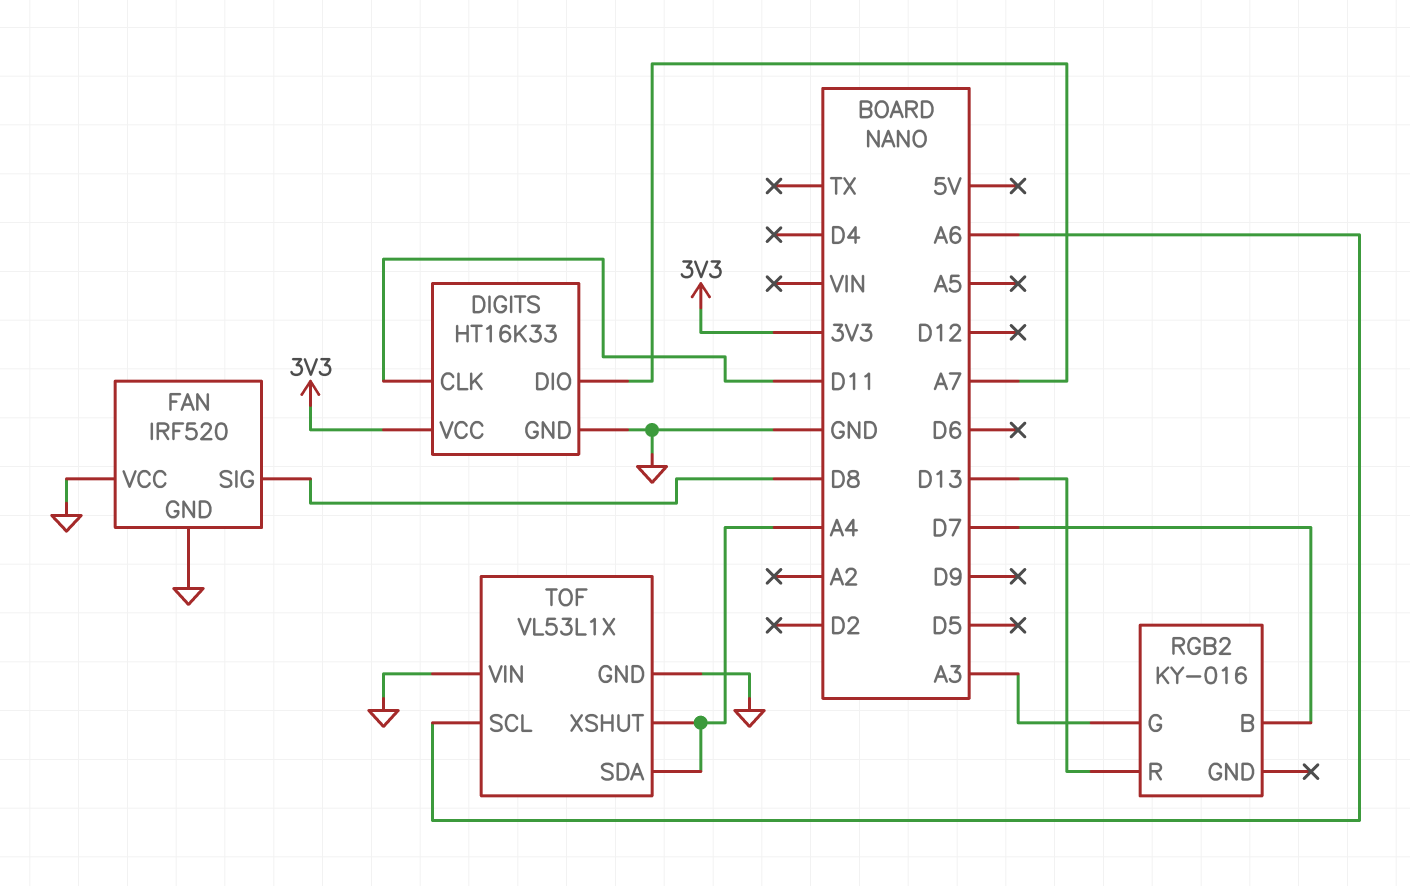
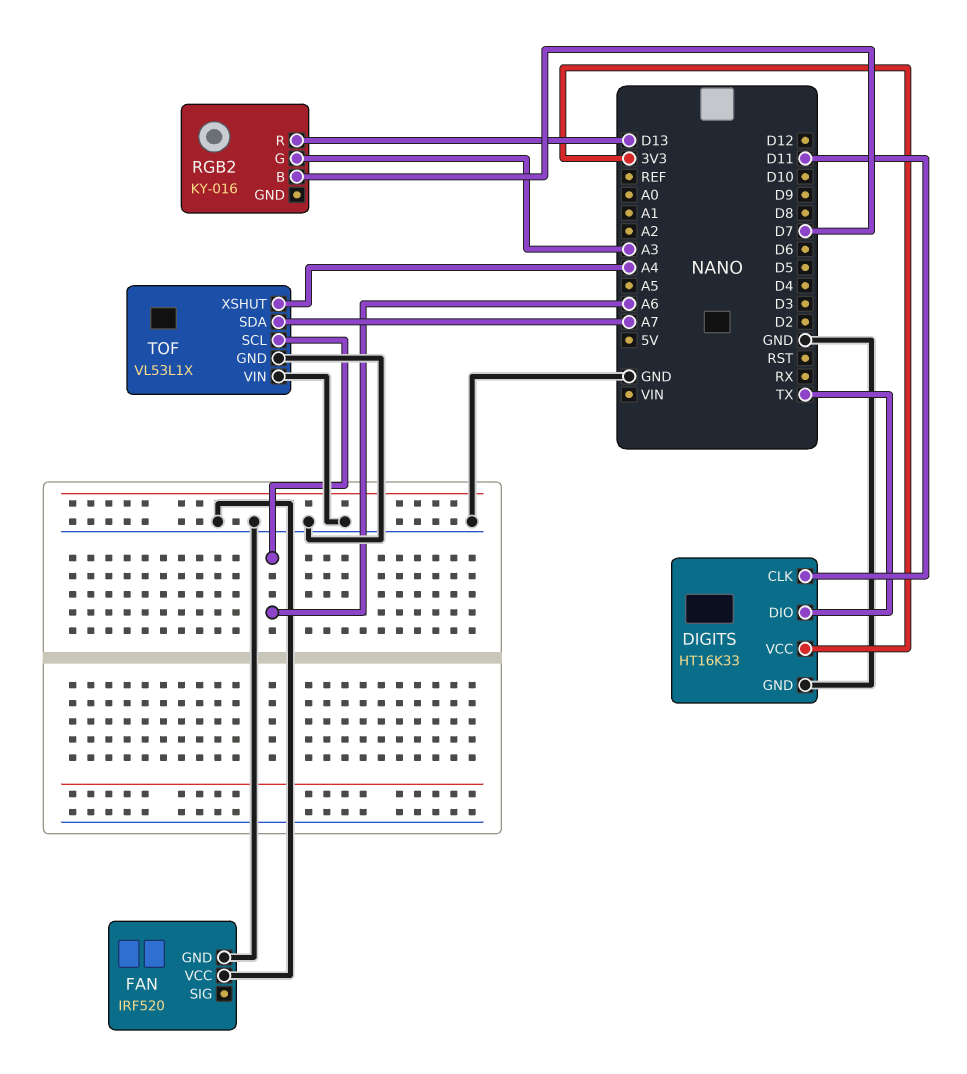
DIGITS pin DIO: A7 -> TX
FAN pin SIG: D8 -> none
TOF pin SDA: A4 -> A7

